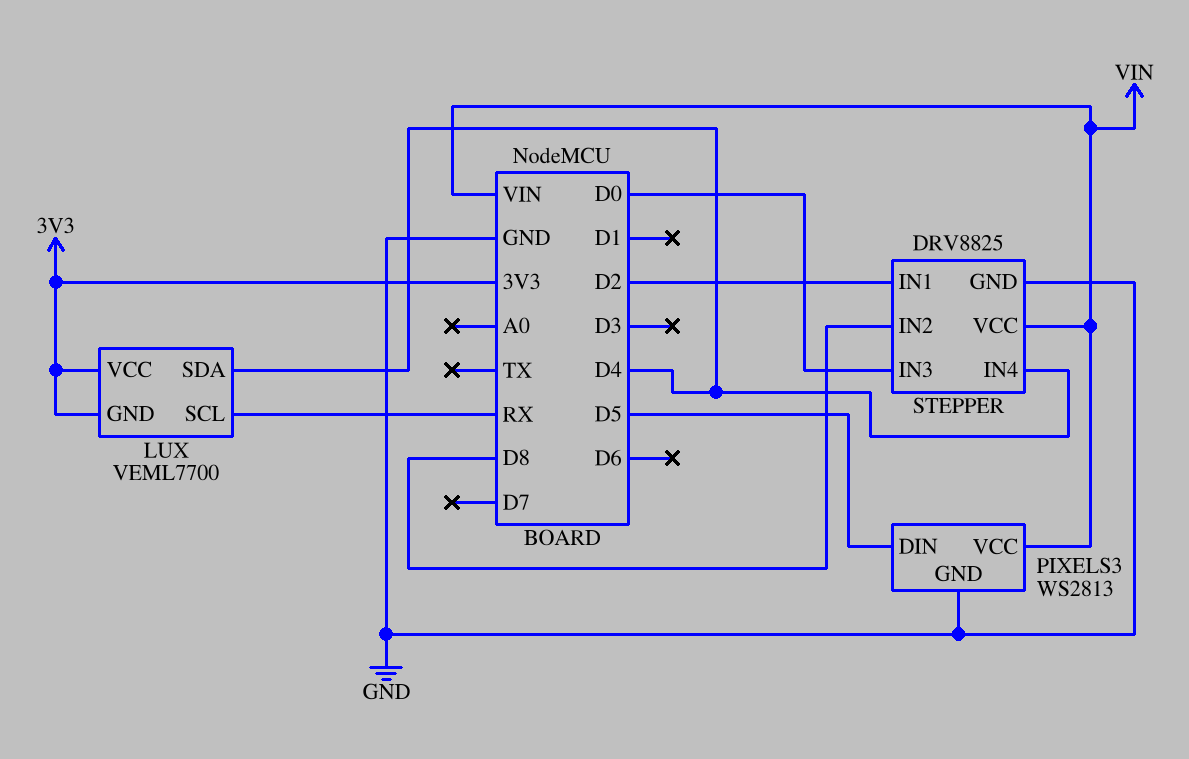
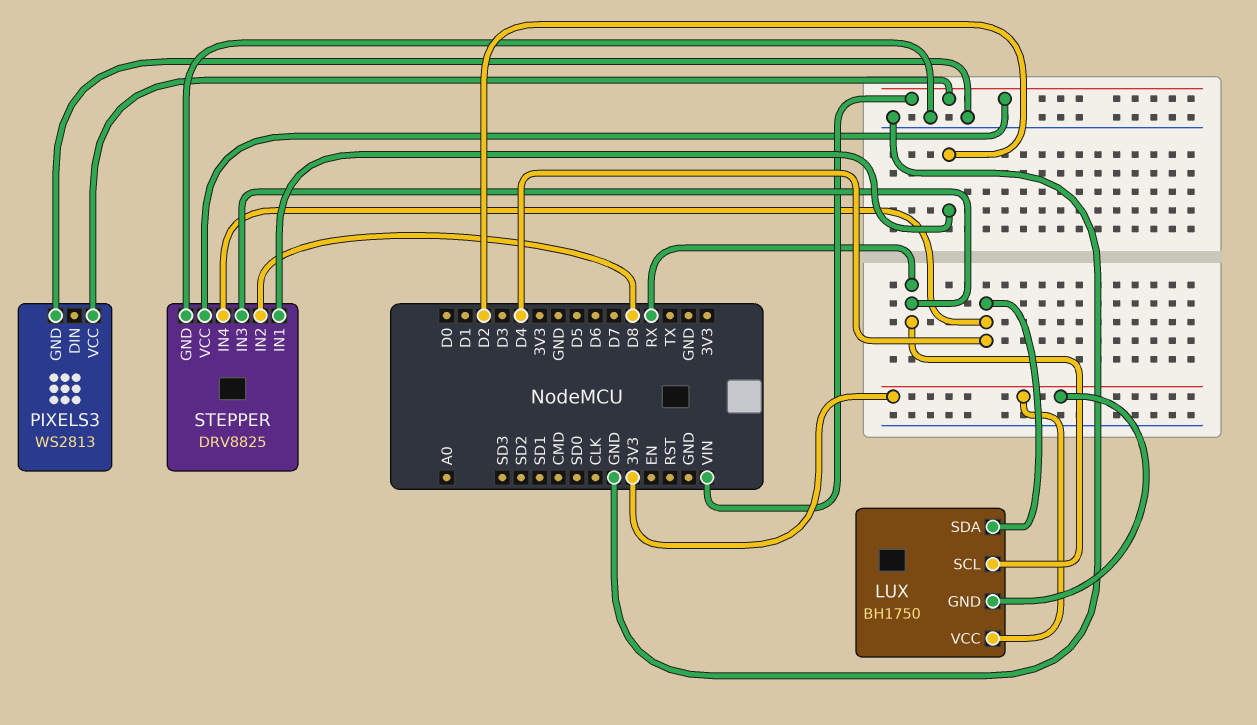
LUX: VEML7700 -> BH1750
PIXELS3 pin DIN: D5 -> none
STEPPER pin IN3: D0 -> RX

